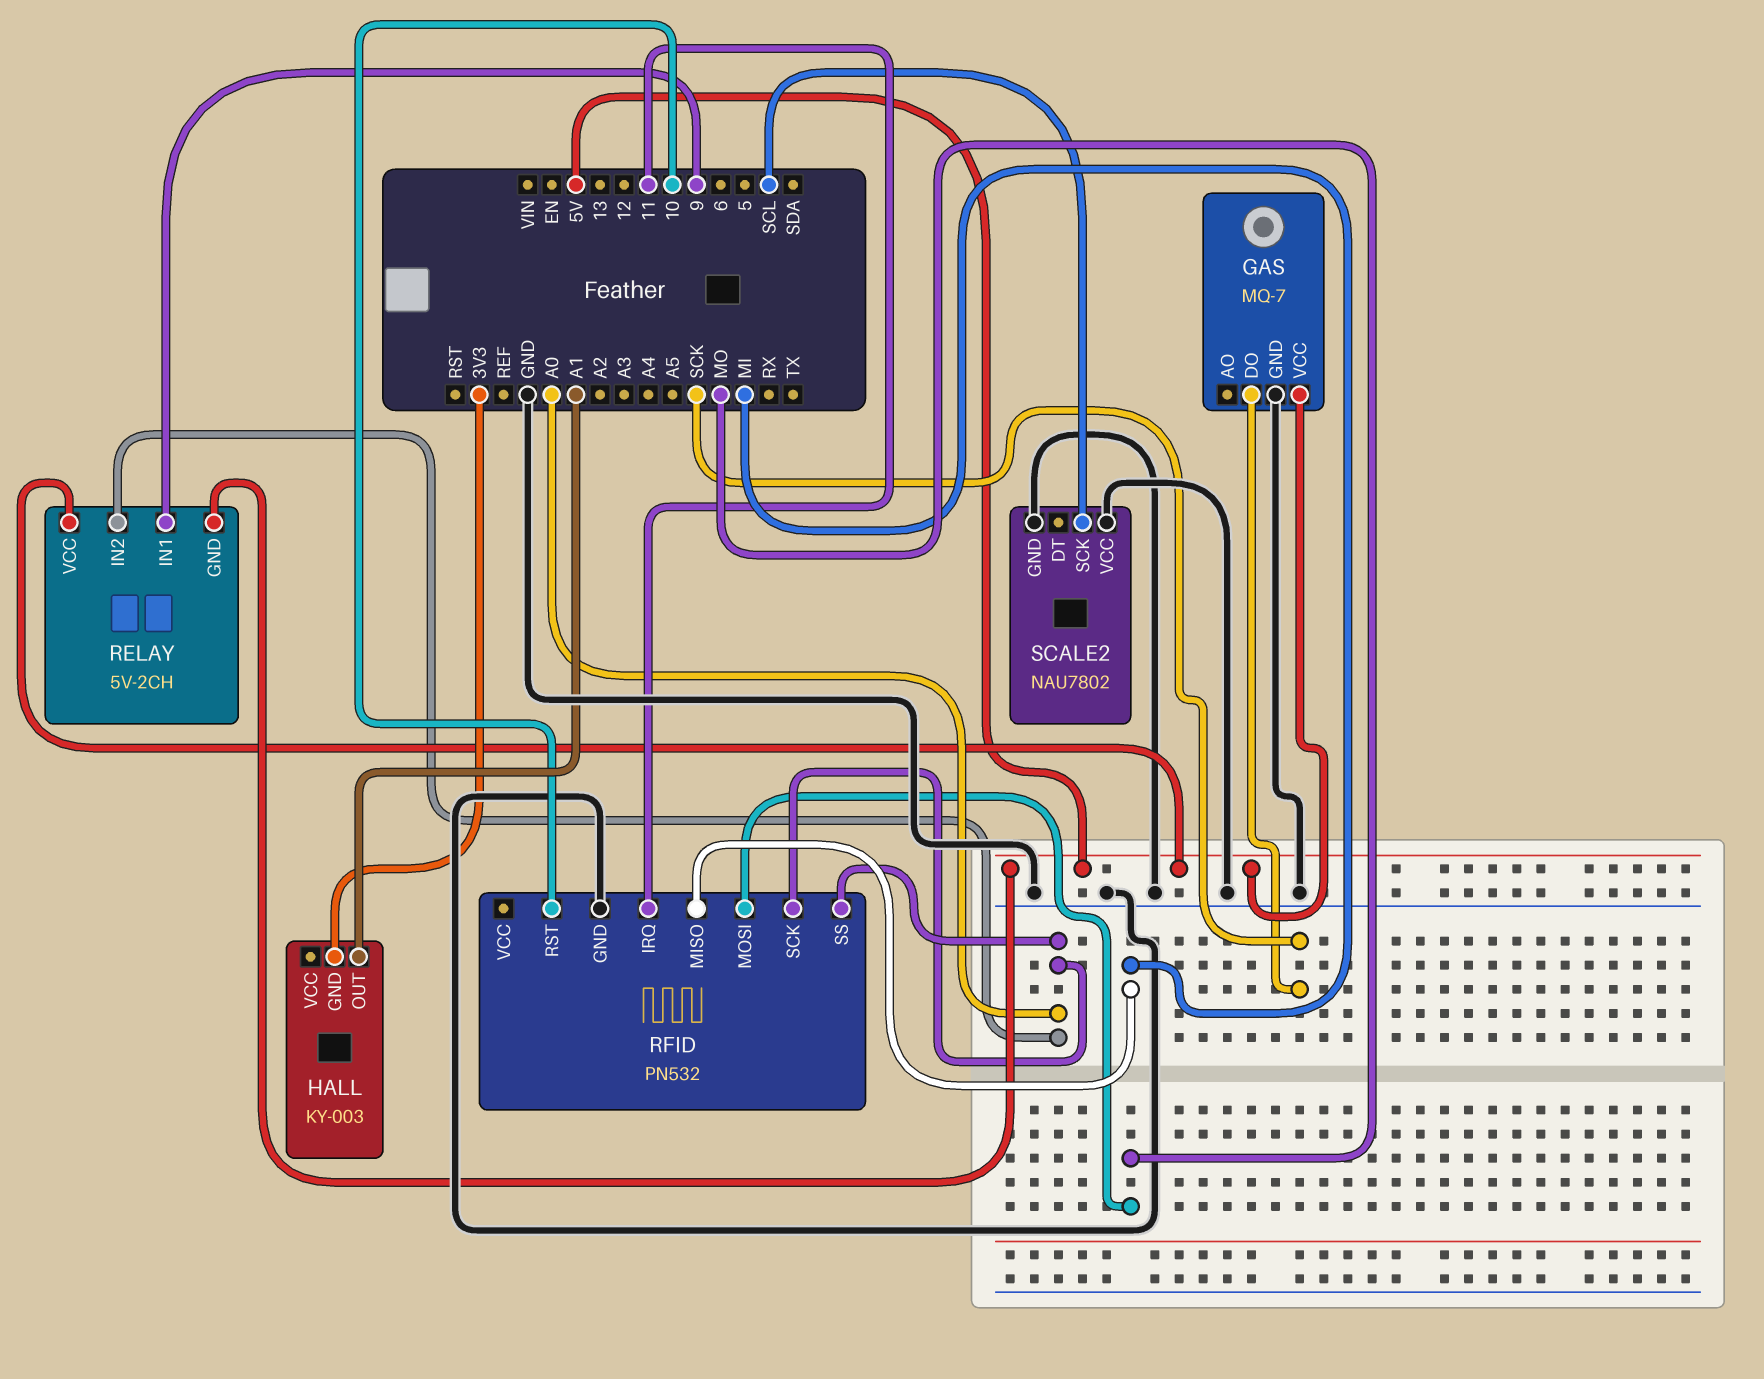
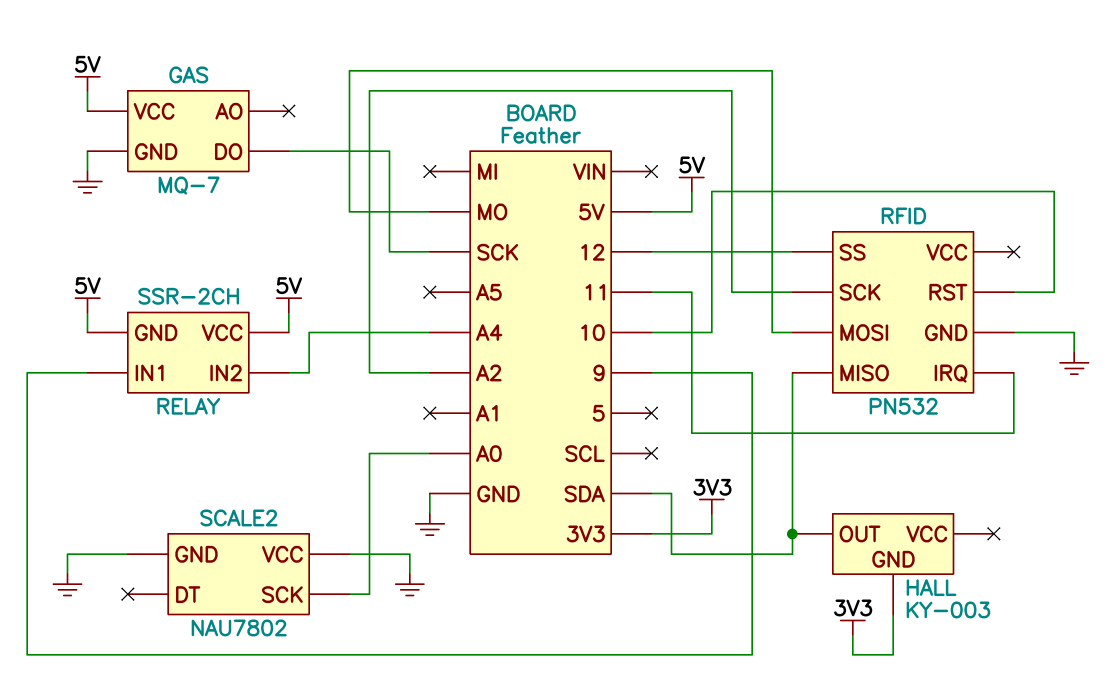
HALL pin OUT: A1 -> SDA
RELAY: 5V-2CH -> SSR-2CH
RELAY pin IN2: A0 -> A4
RFID pin MISO: MI -> SDA
RFID pin SCK: A0 -> A2
RFID pin SS: A0 -> 12
SCALE2 pin SCK: SCL -> A0

